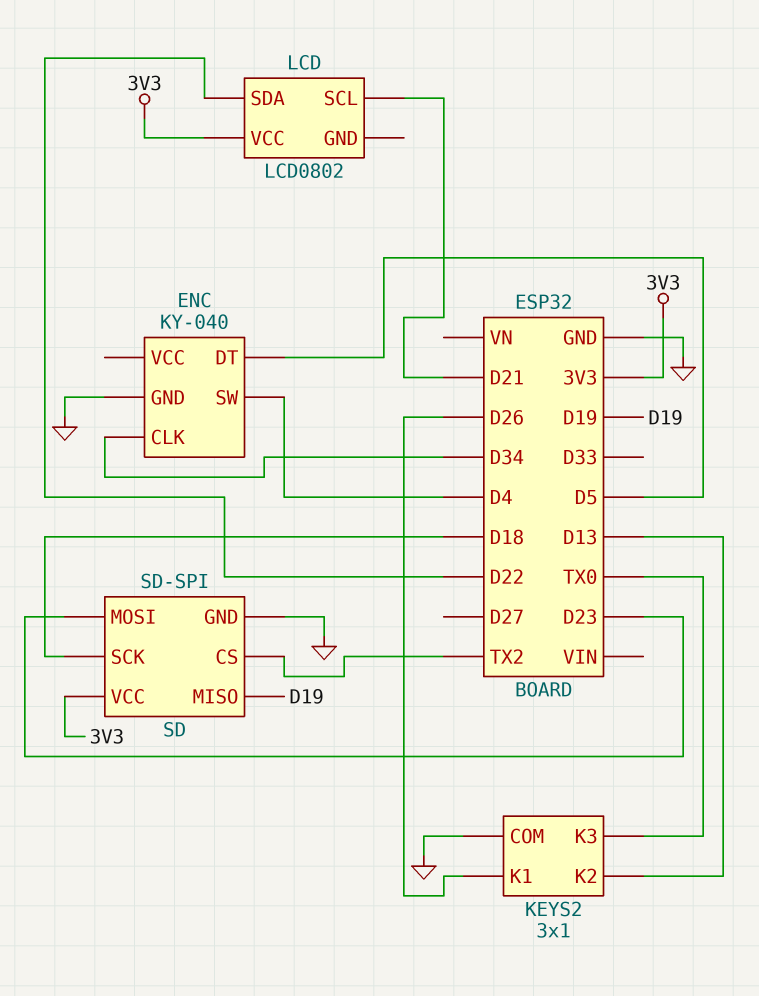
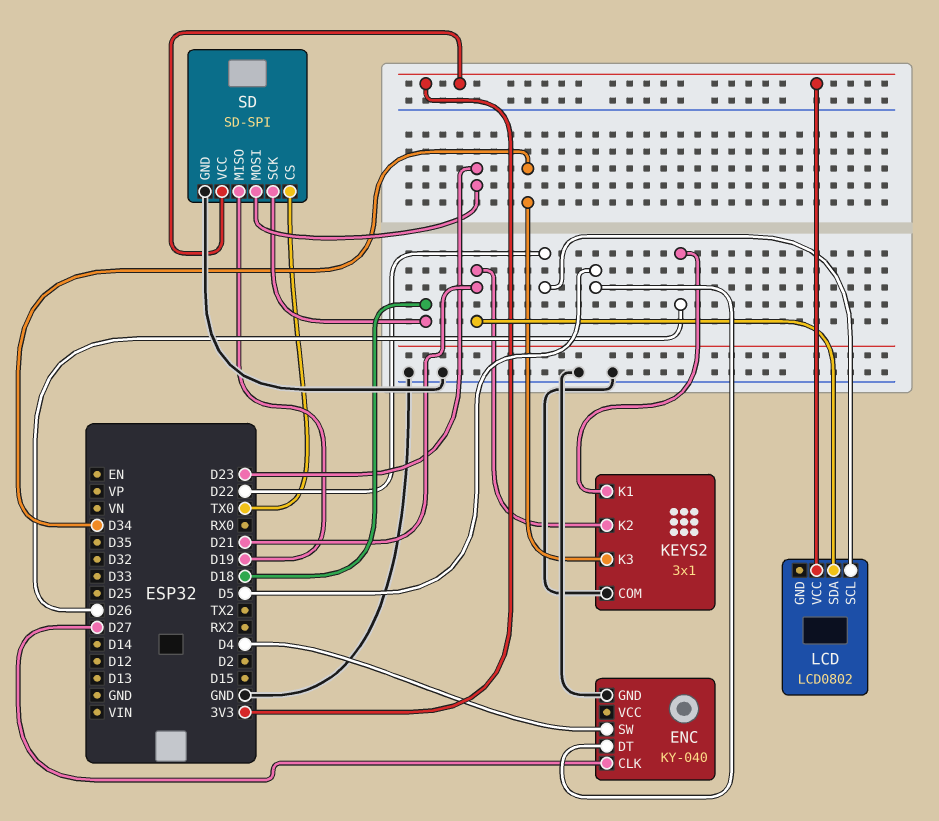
ENC pin CLK: D34 -> D27
KEYS2 pin K2: D13 -> D21
KEYS2 pin K3: TX0 -> D34
LCD pin SCL: D21 -> D22
LCD pin SDA: D22 -> D21
SD pin CS: TX2 -> TX0

